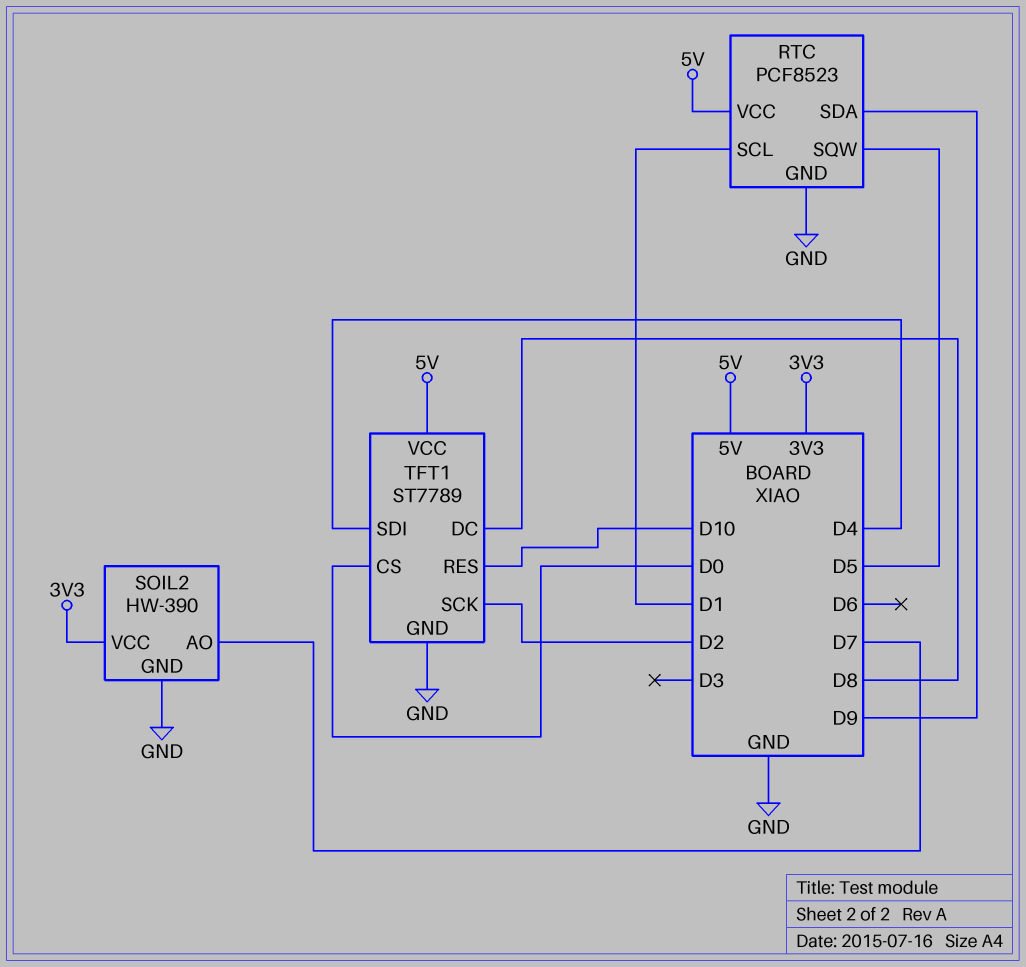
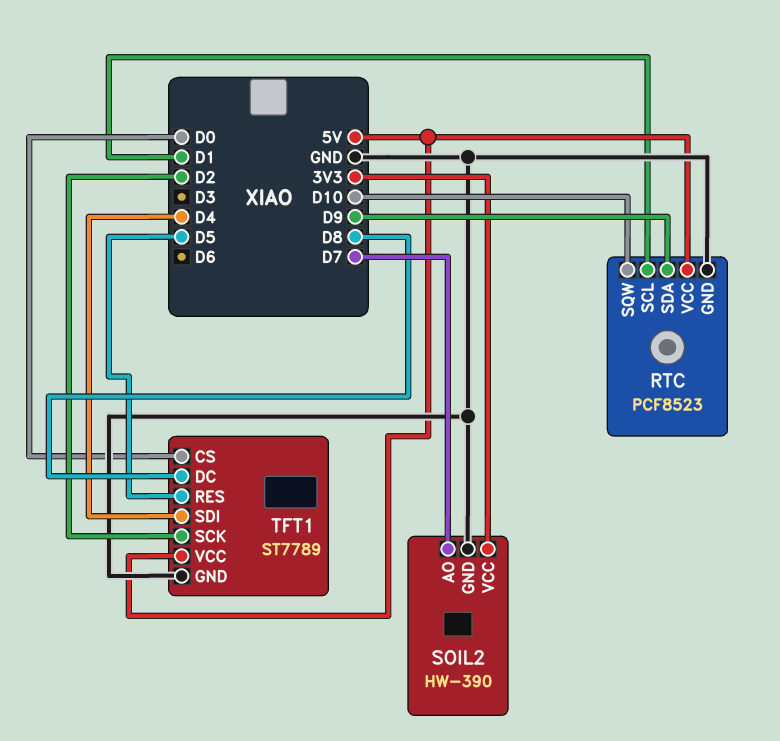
RTC pin SQW: D5 -> D10
TFT1 pin RES: D10 -> D5

